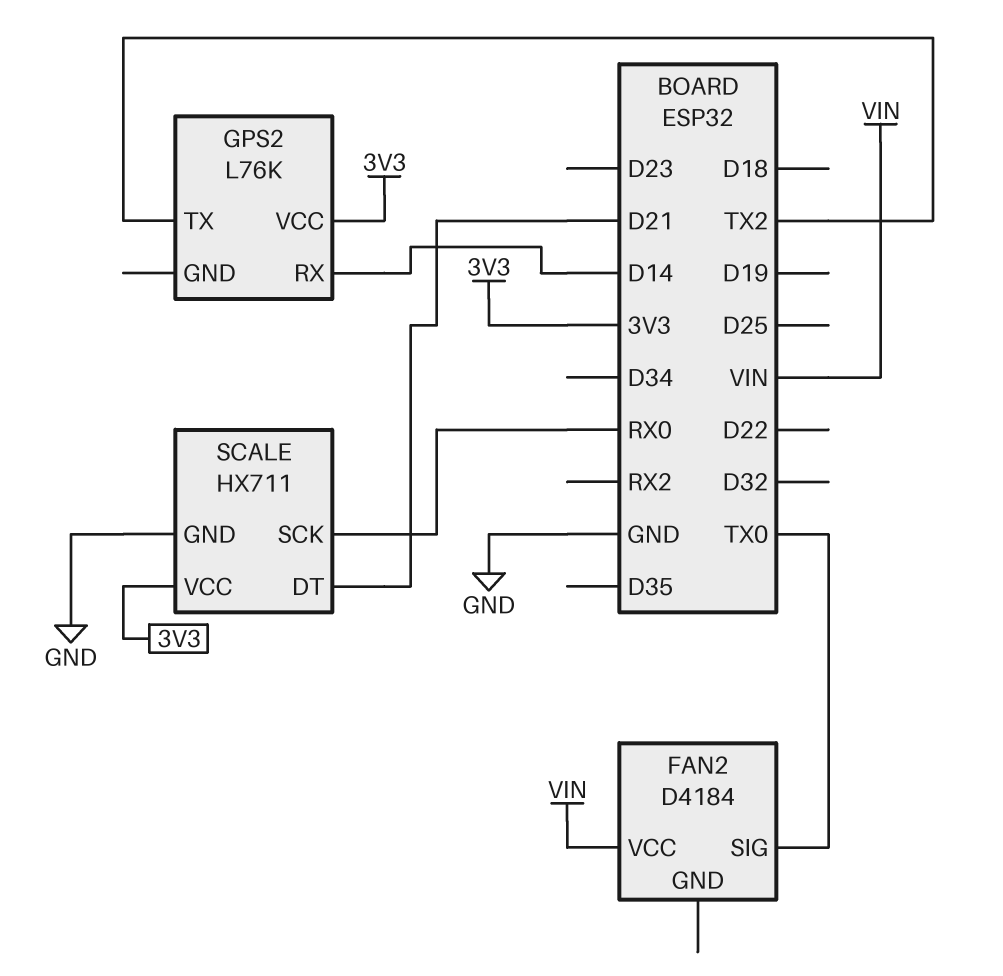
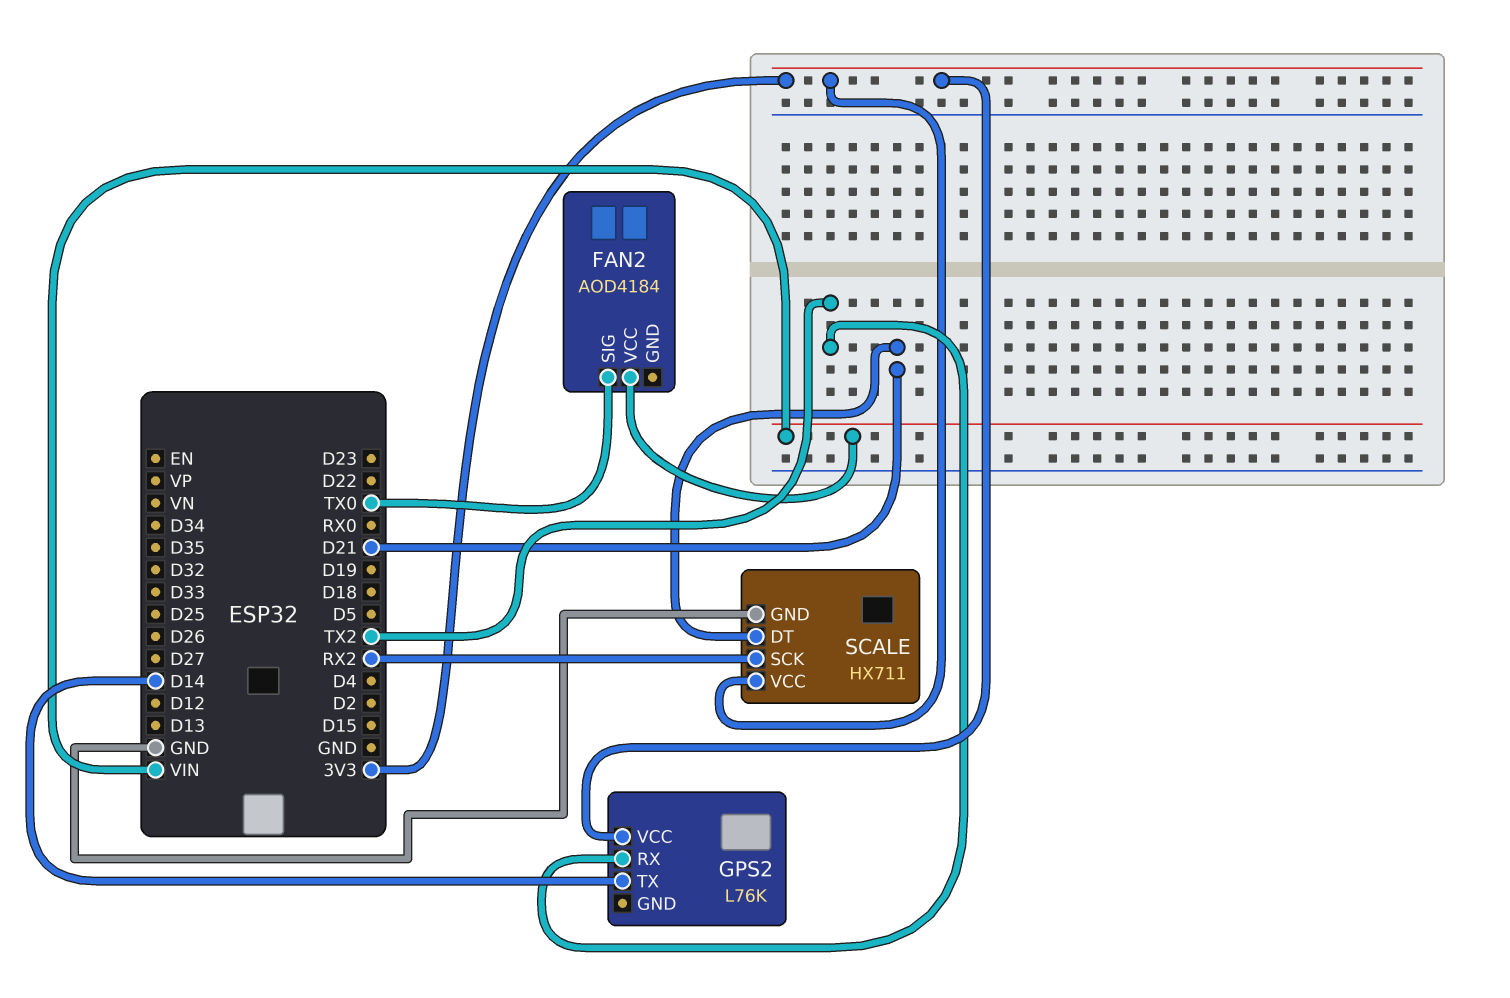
FAN2: D4184 -> AOD4184
GPS2 pin RX: D14 -> TX2
GPS2 pin TX: TX2 -> D14
SCALE pin SCK: RX0 -> RX2

